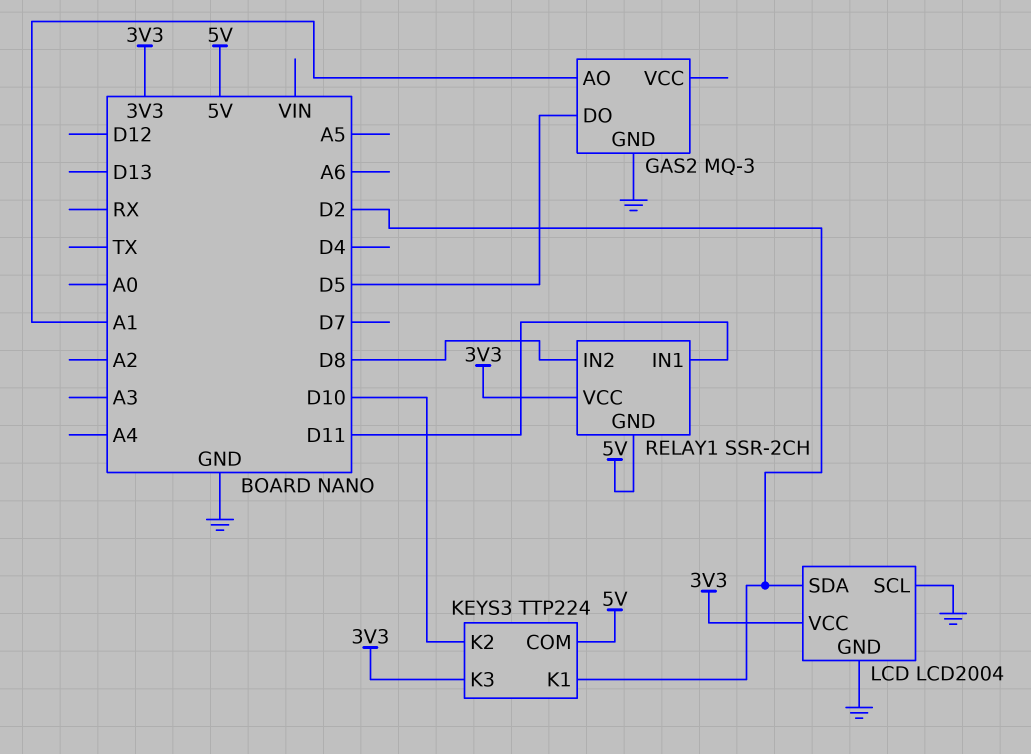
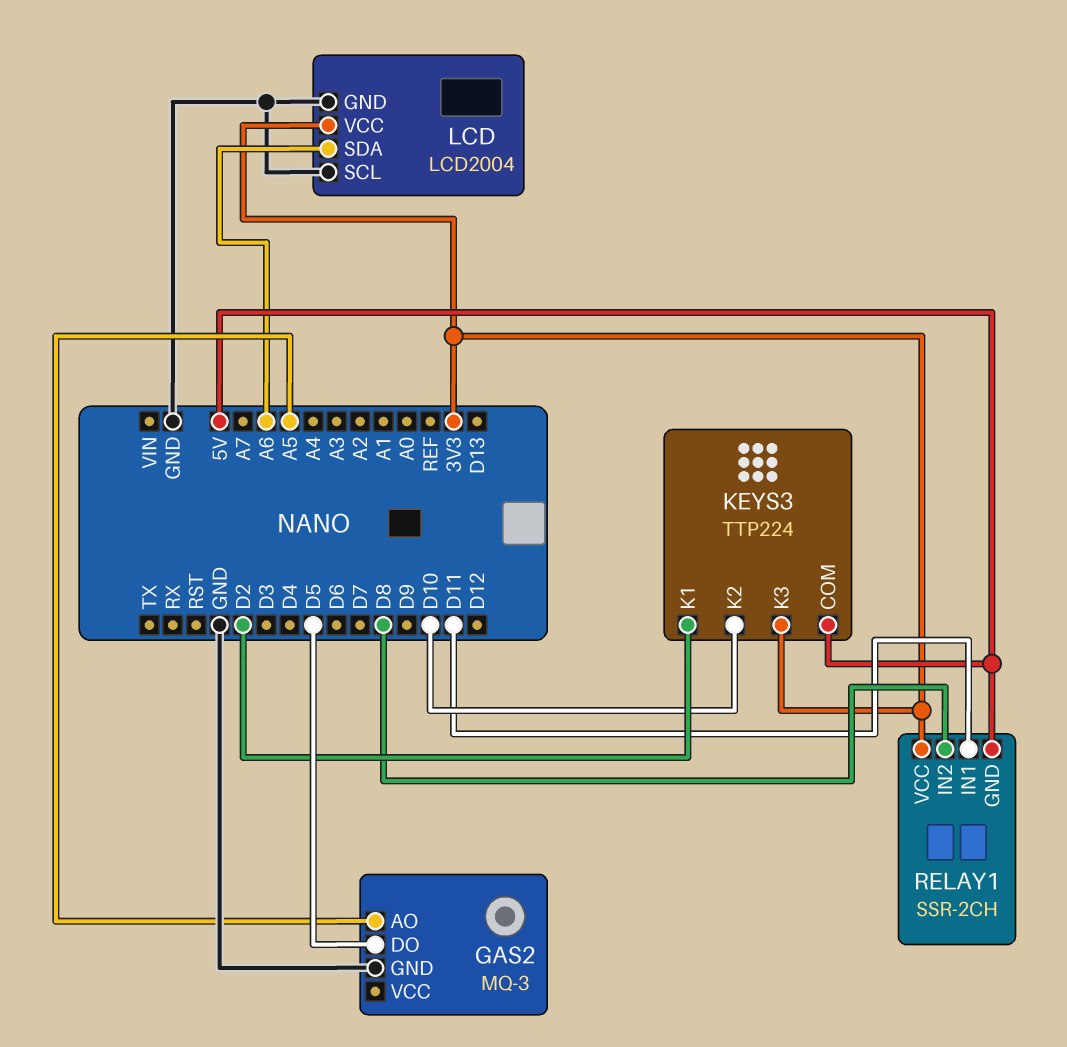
GAS2 pin AO: A1 -> A5
LCD pin SDA: D2 -> A6

